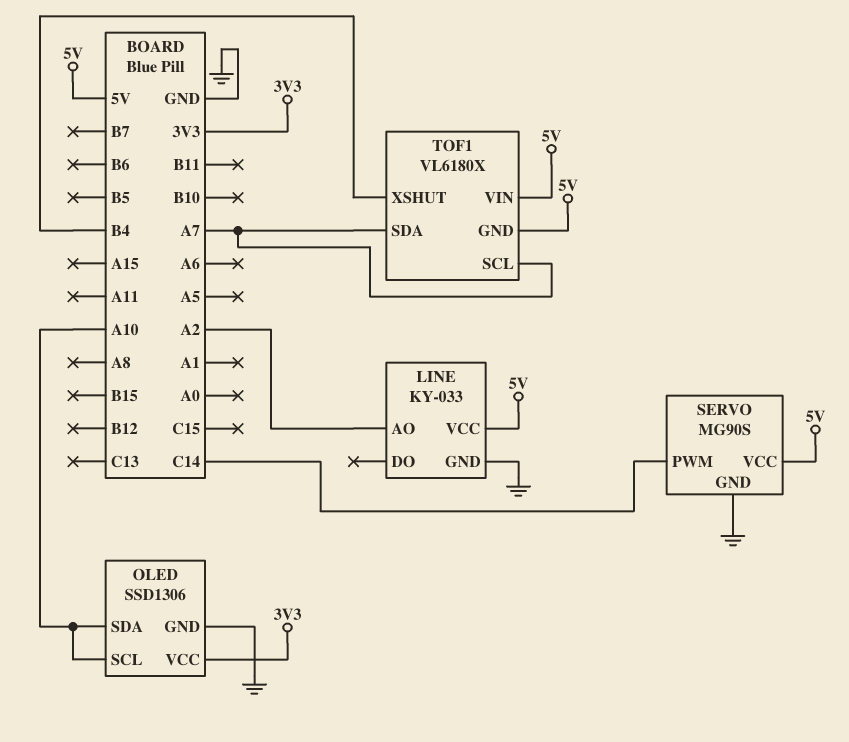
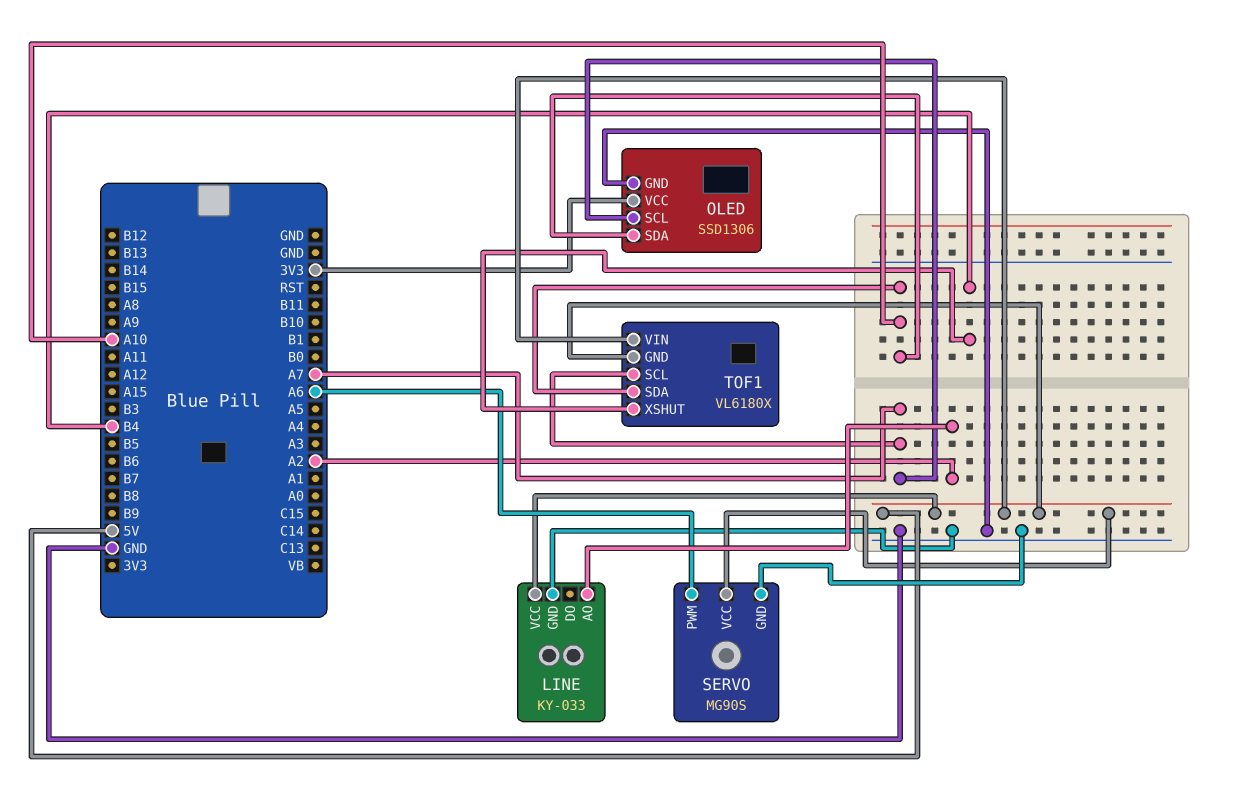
OLED pin SCL: A10 -> A7
SERVO pin PWM: C14 -> A6
TOF1 pin SDA: A7 -> A10

